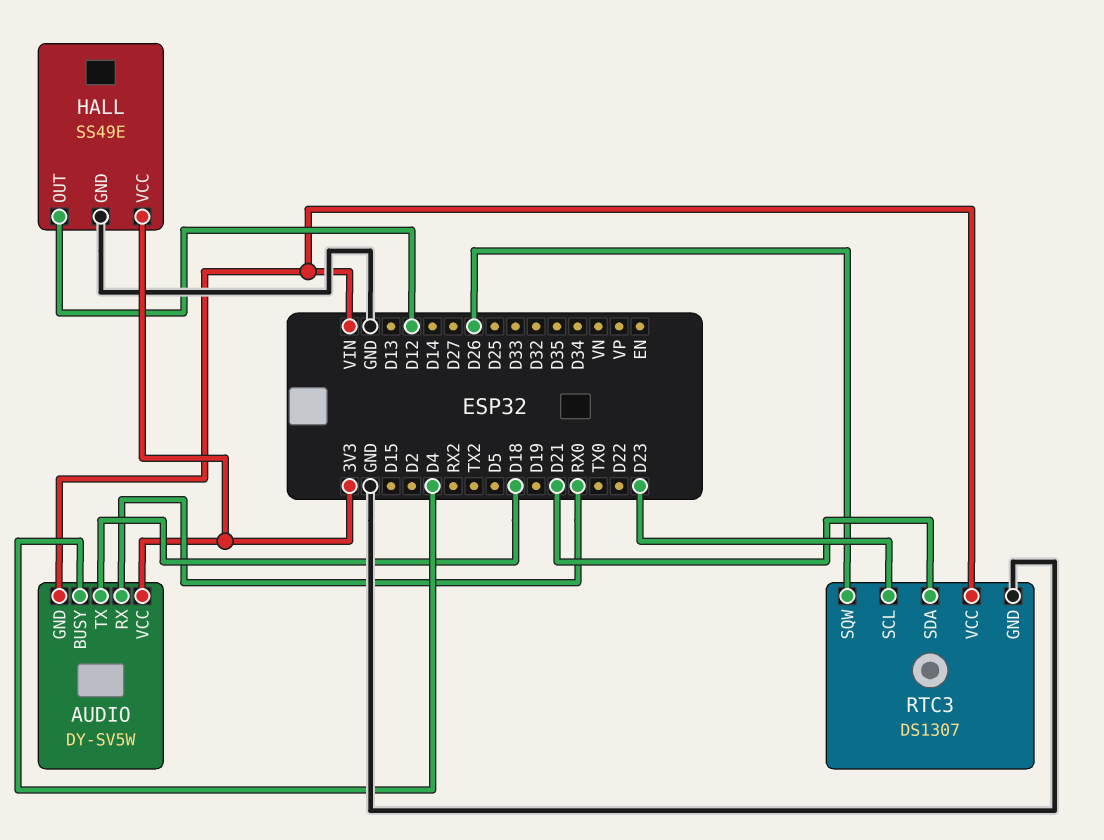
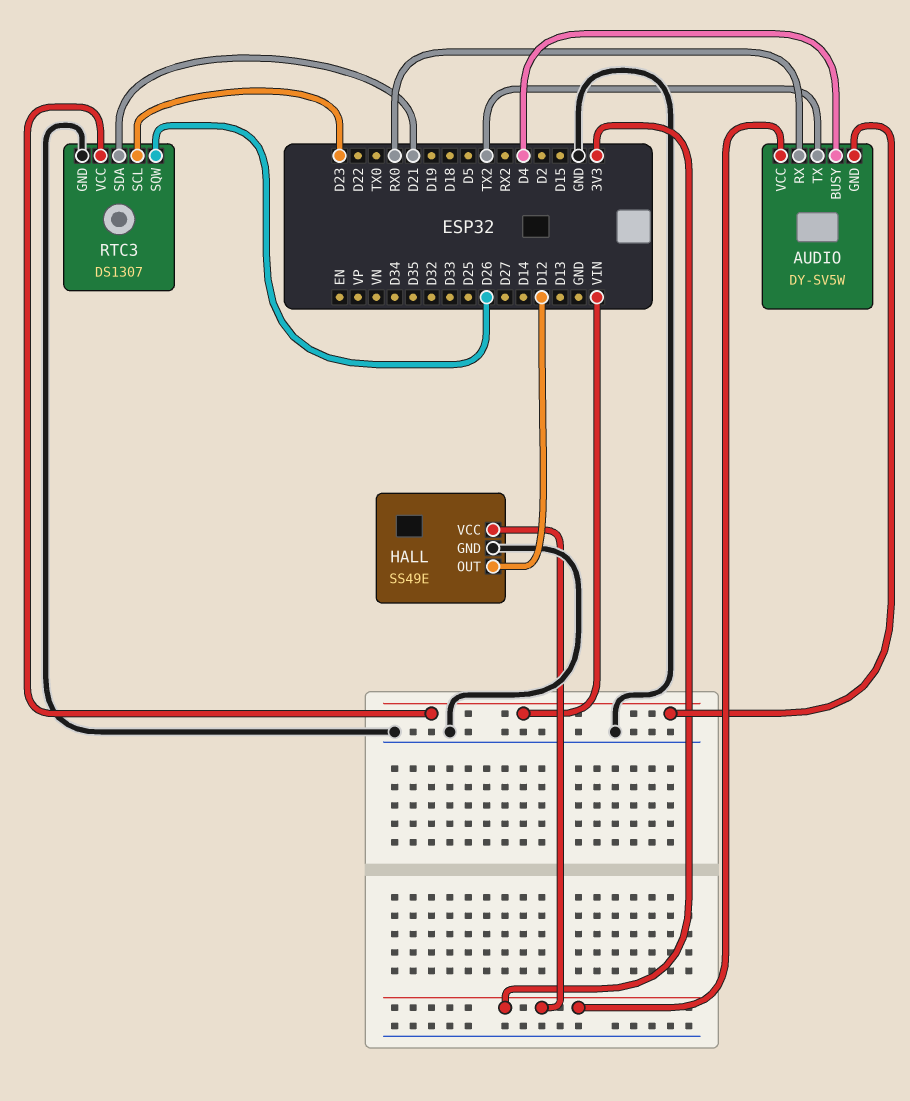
AUDIO pin TX: D18 -> TX2

